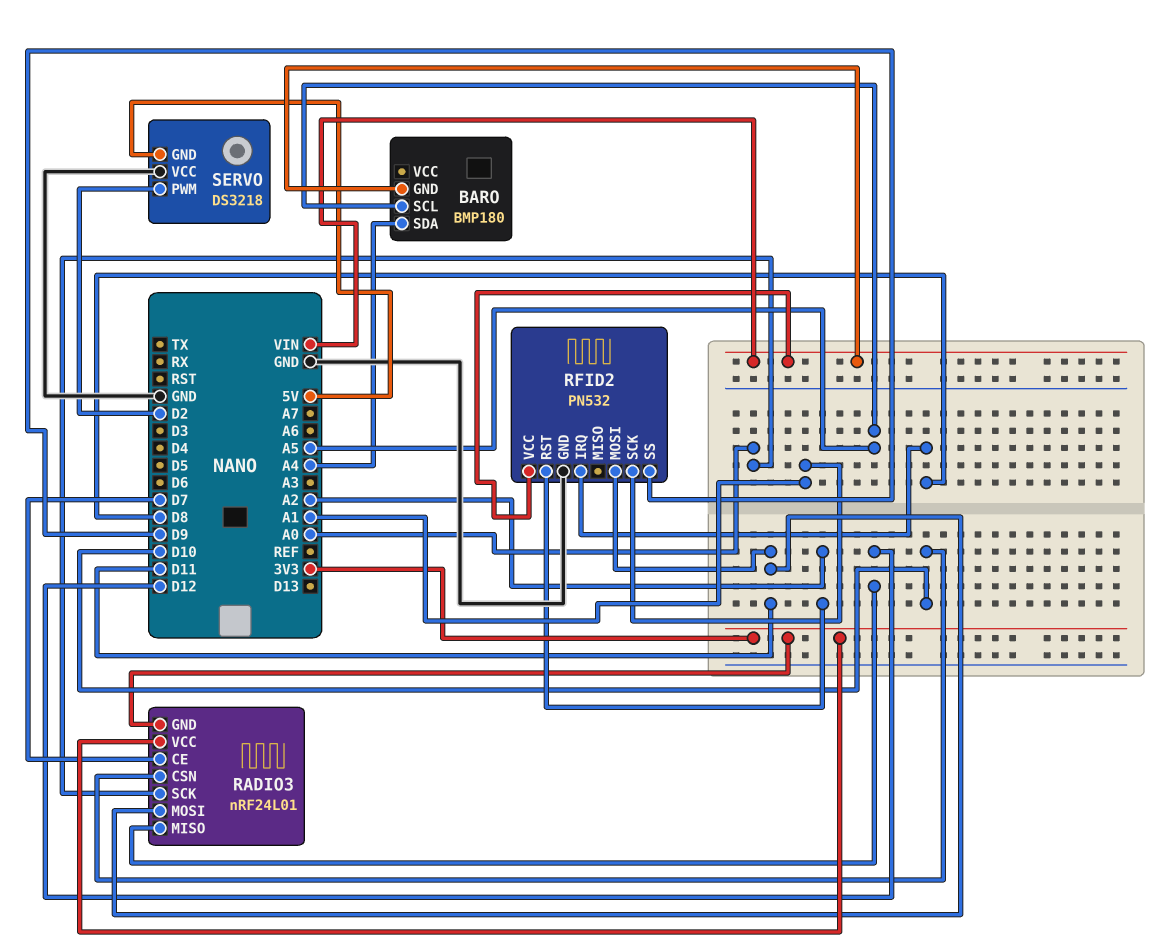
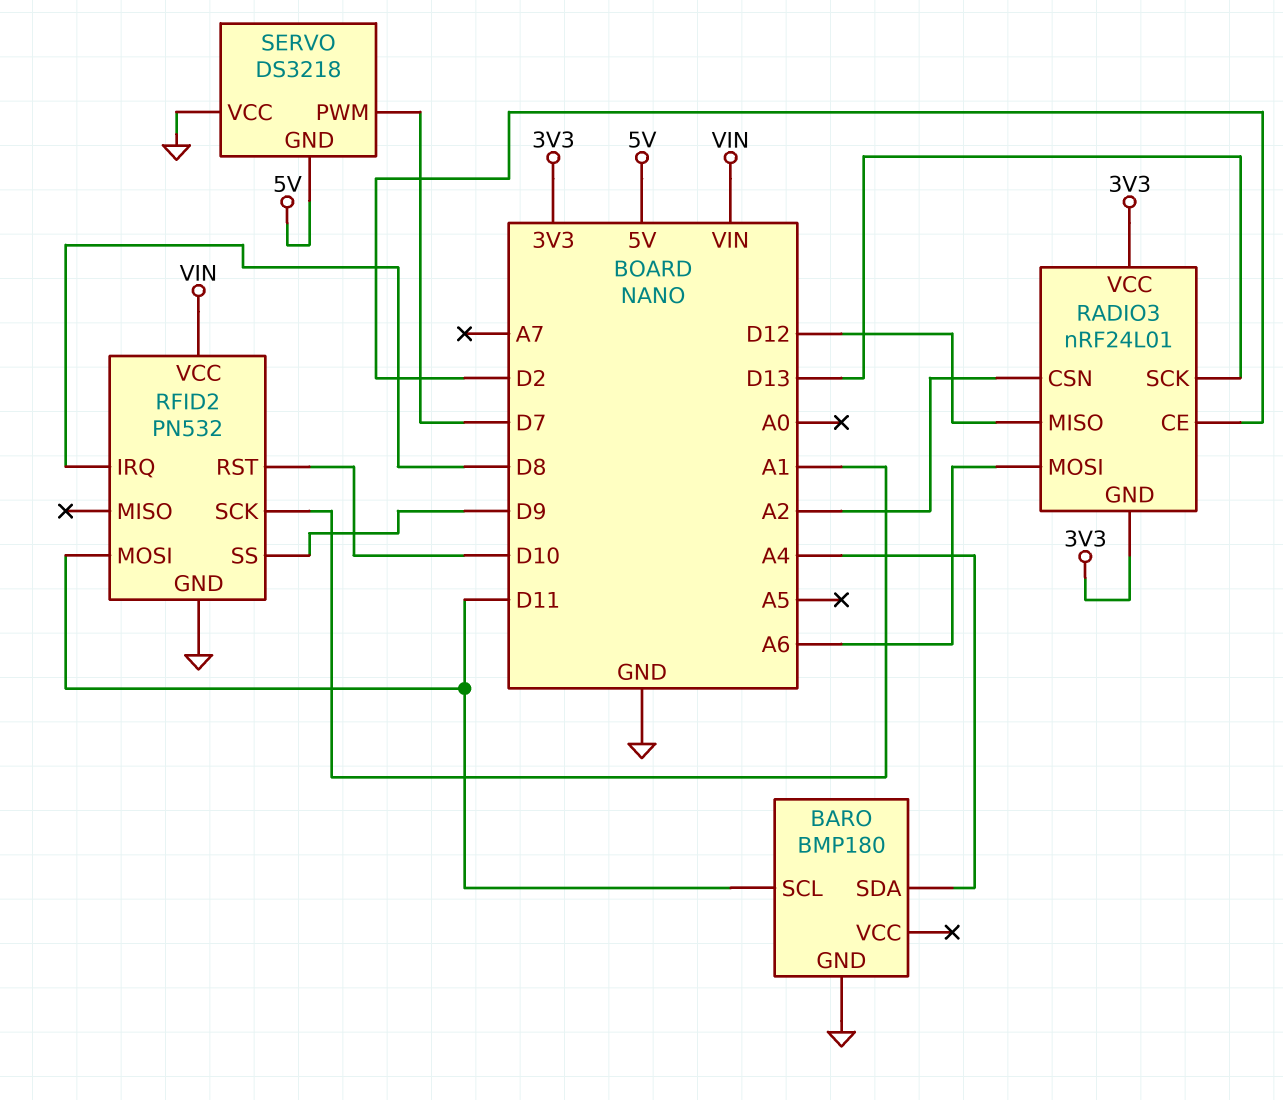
BARO pin GND: VIN -> GND
BARO pin SCL: A5 -> D11
RADIO3 pin CE: D7 -> D2
RADIO3 pin CSN: D10 -> A2
RADIO3 pin MOSI: D11 -> A6
RADIO3 pin SCK: A0 -> D13
RFID2 pin RST: A2 -> D10
SERVO pin PWM: D2 -> D7

